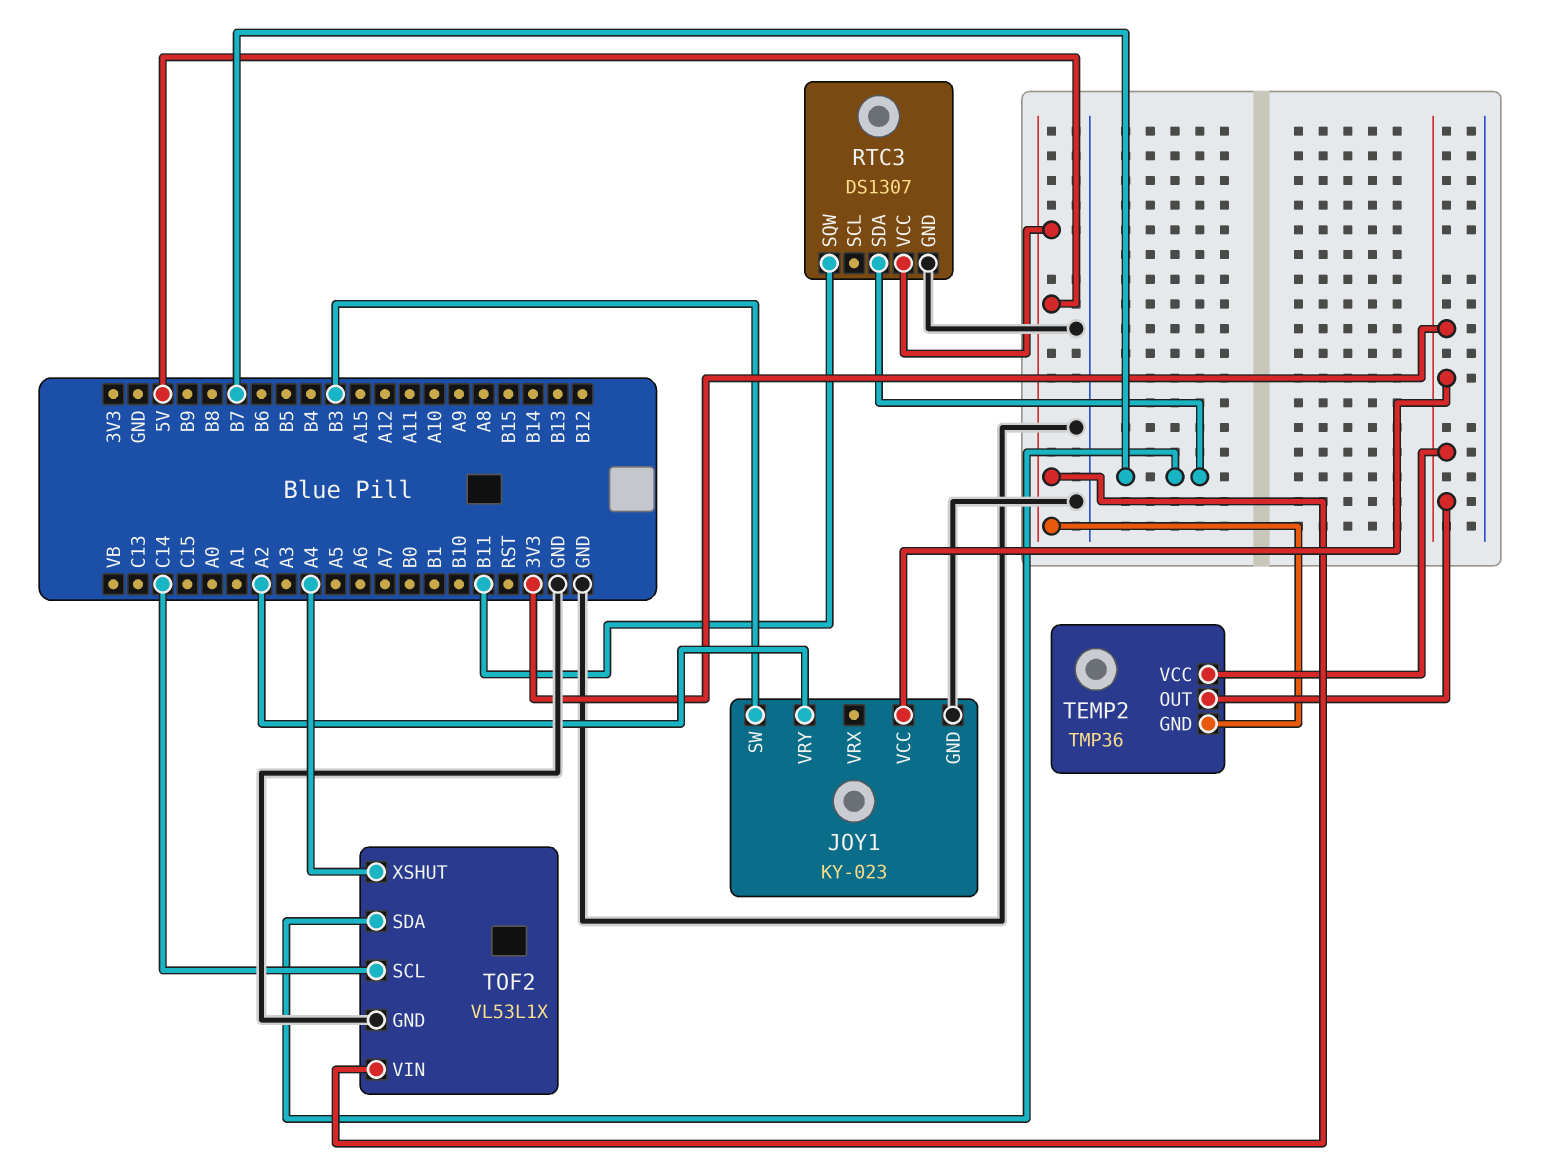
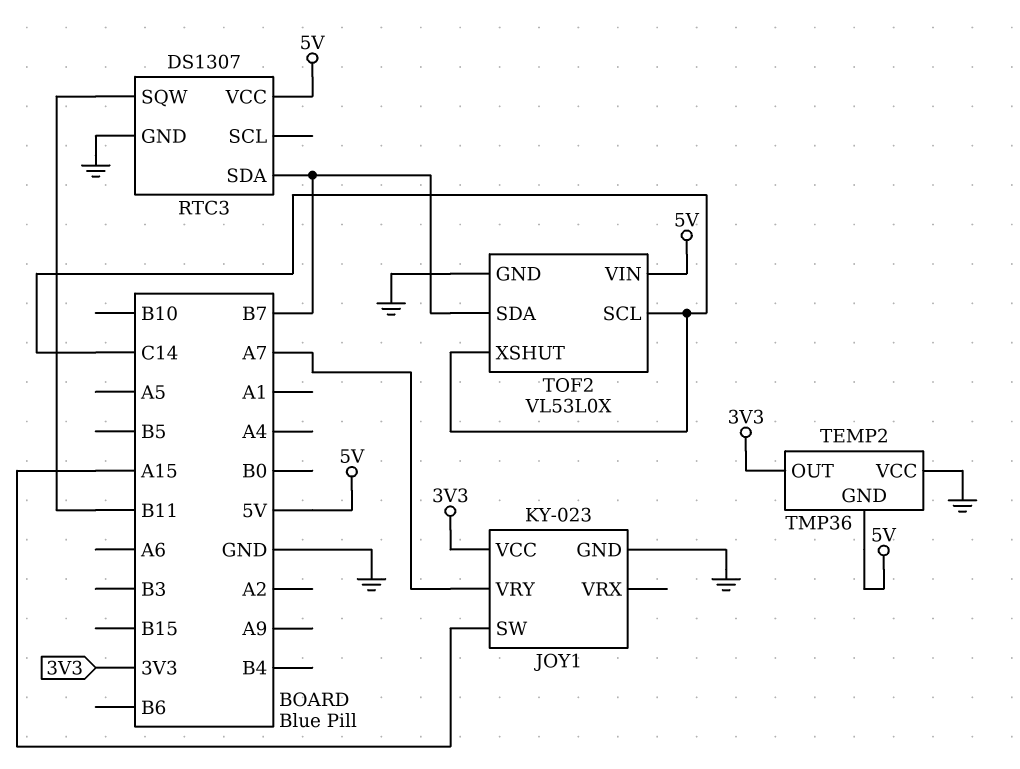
JOY1 pin SW: B3 -> A15
JOY1 pin VRY: A2 -> A7
TEMP2 pin VCC: 3V3 -> GND
TOF2: VL53L1X -> VL53L0X
TOF2 pin XSHUT: A4 -> C14

